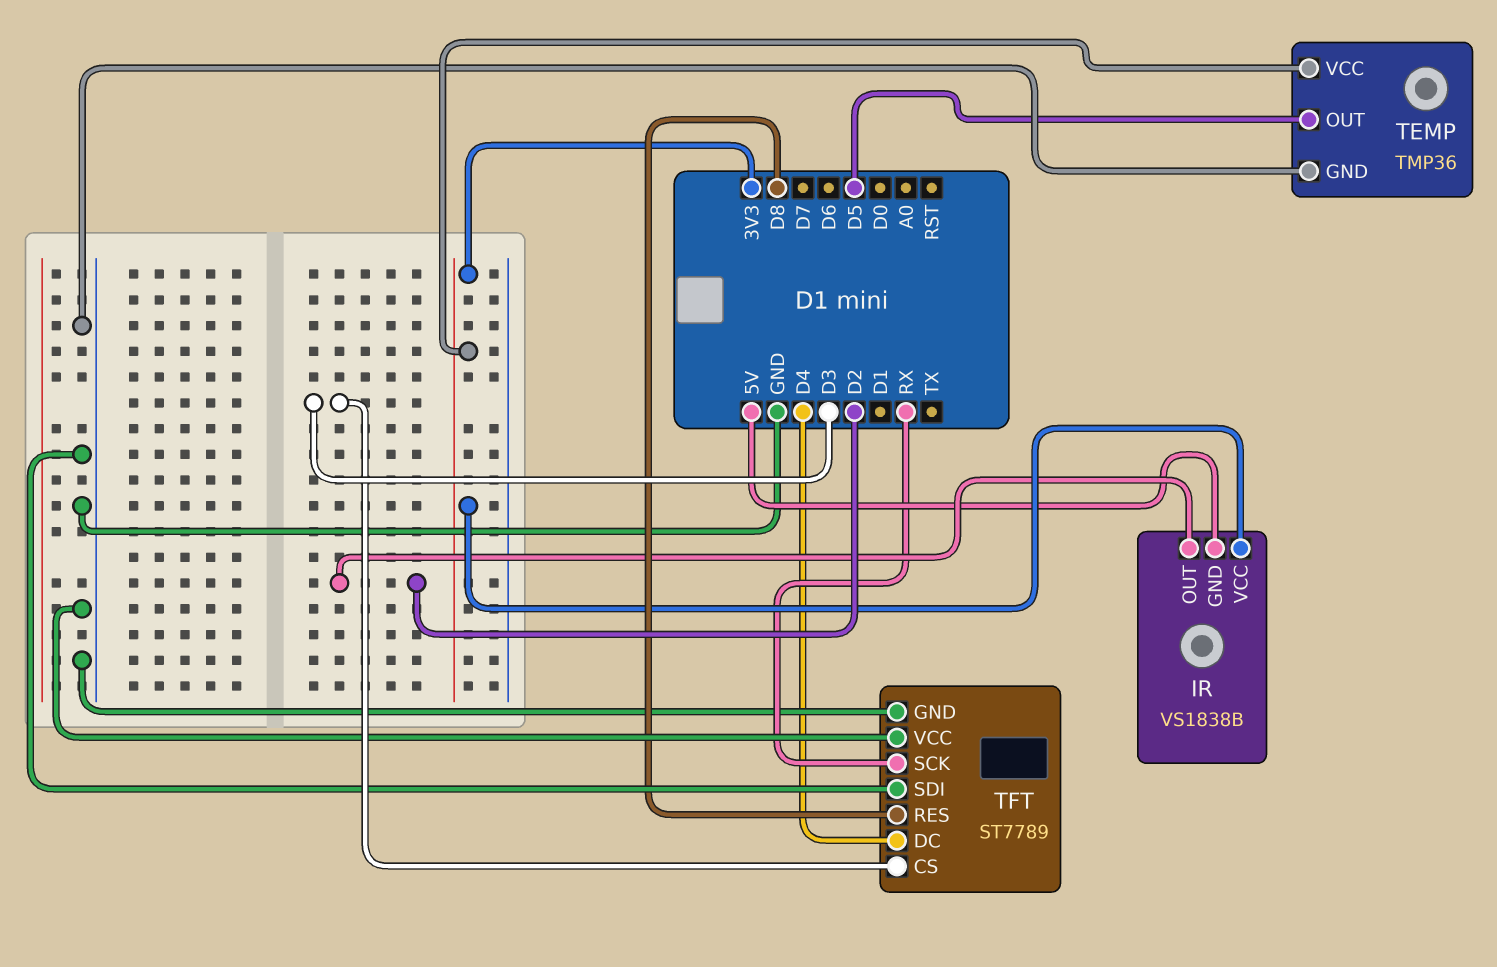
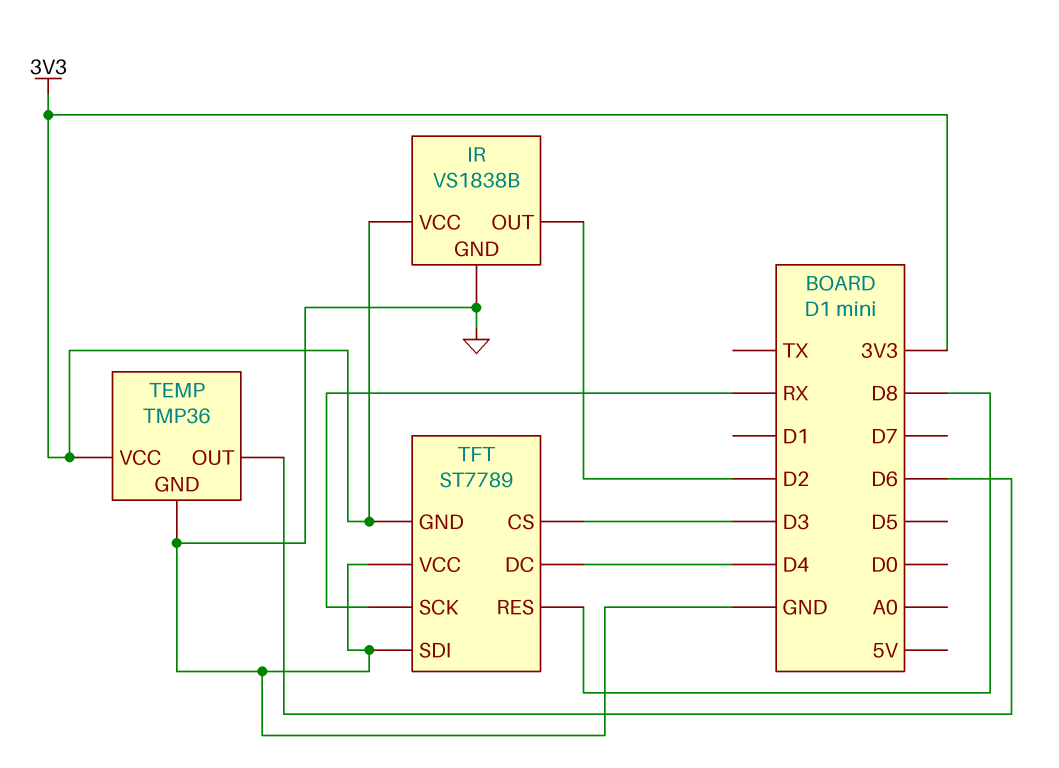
IR pin GND: 5V -> GND
TEMP pin OUT: D5 -> D6
TFT pin GND: GND -> 3V3

